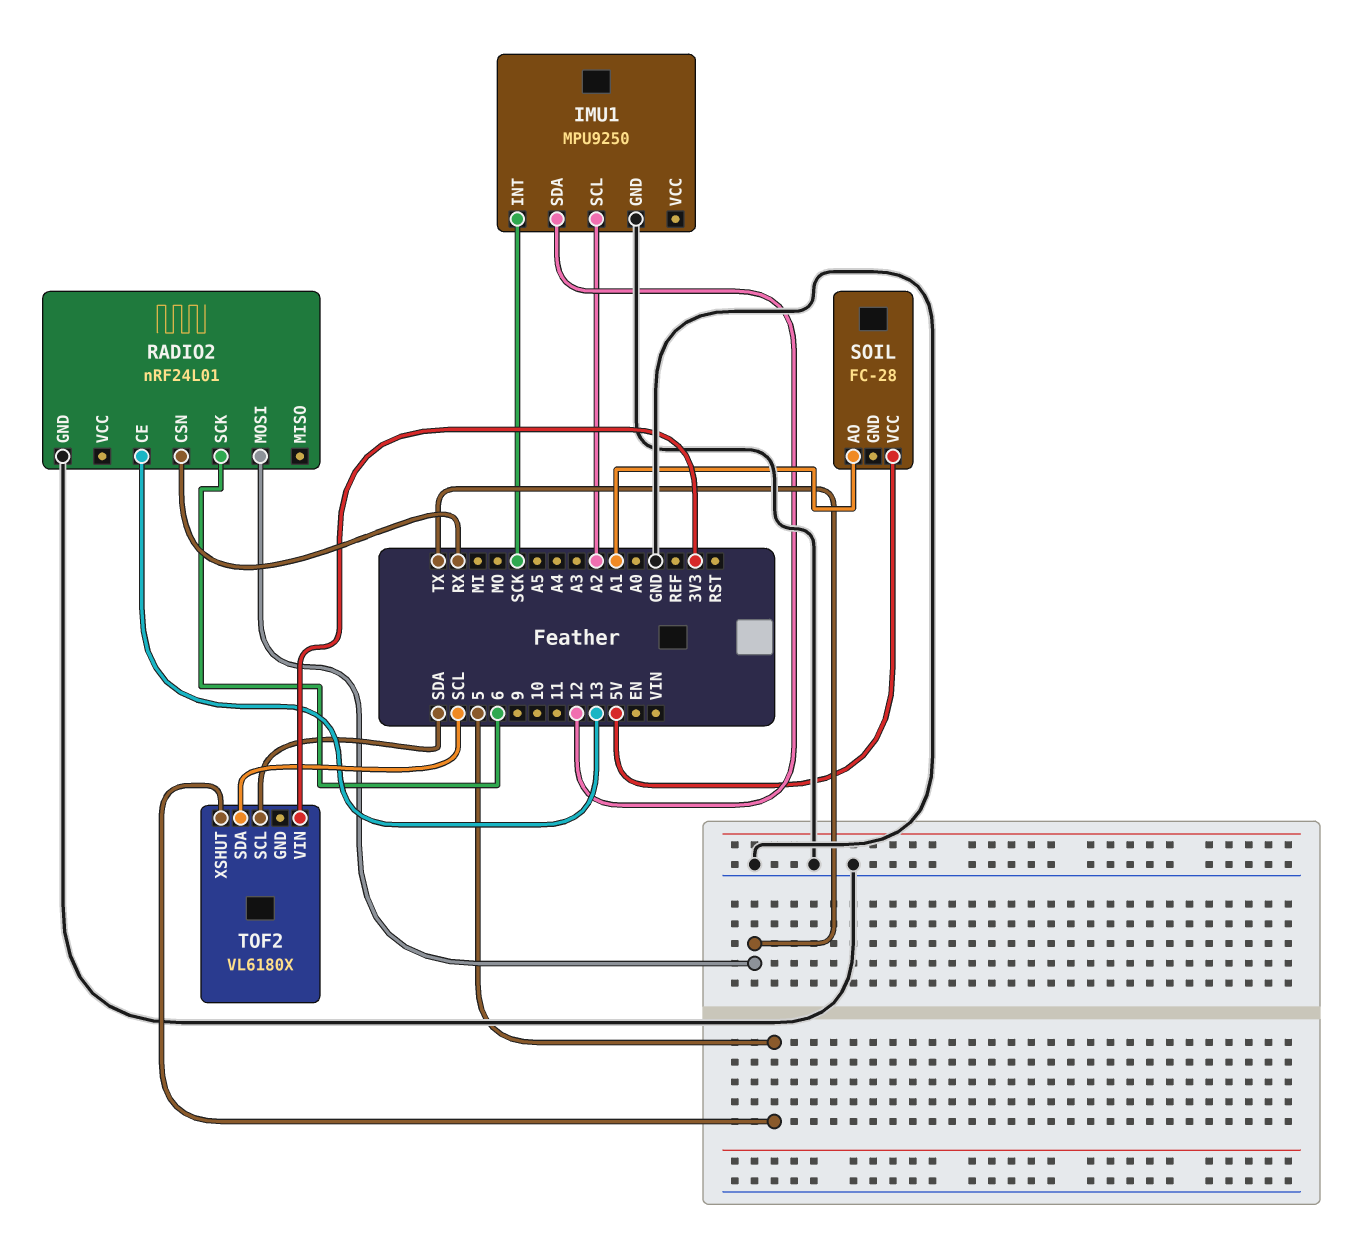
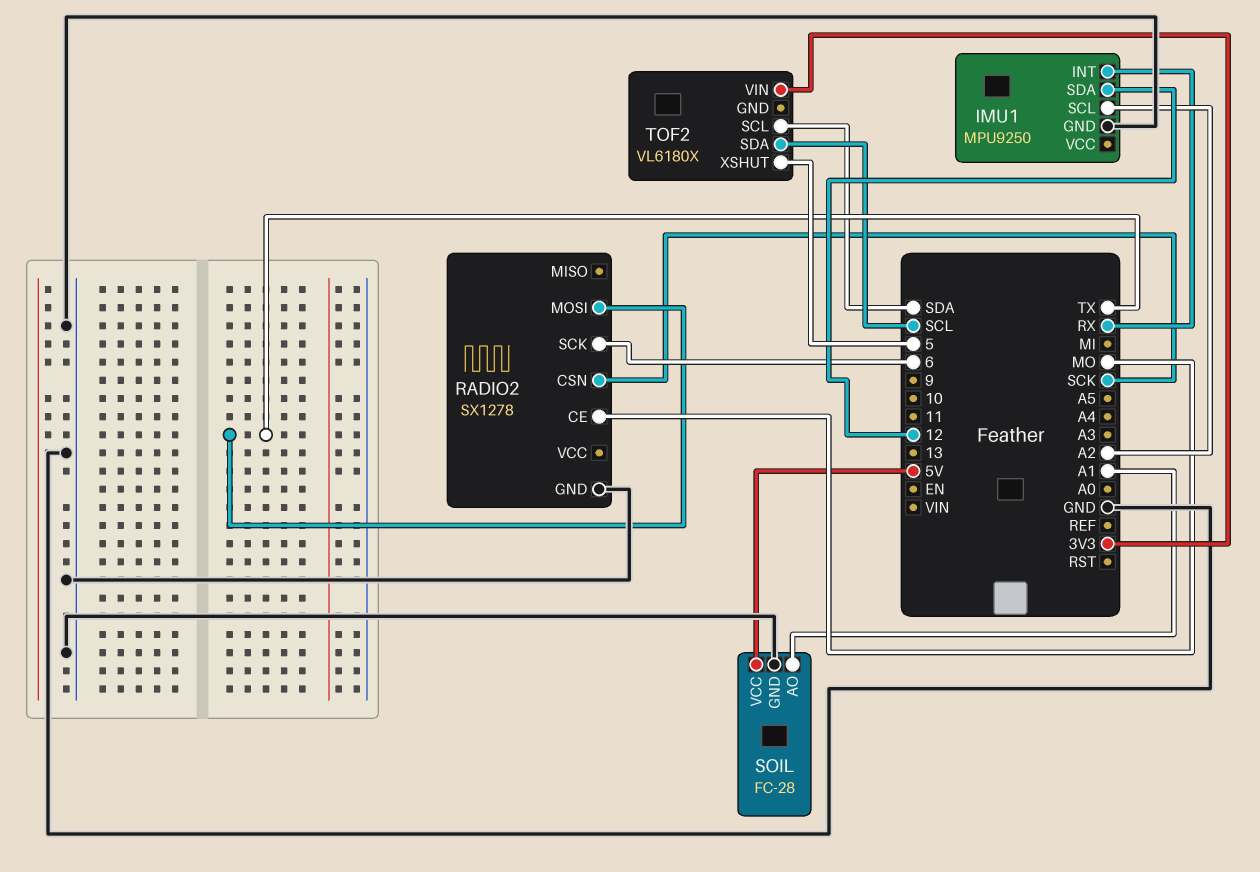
IMU1 pin INT: SCK -> RX
RADIO2: nRF24L01 -> SX1278
RADIO2 pin CE: 13 -> MO
RADIO2 pin CSN: RX -> SCK
SOIL pin GND: none -> GND

